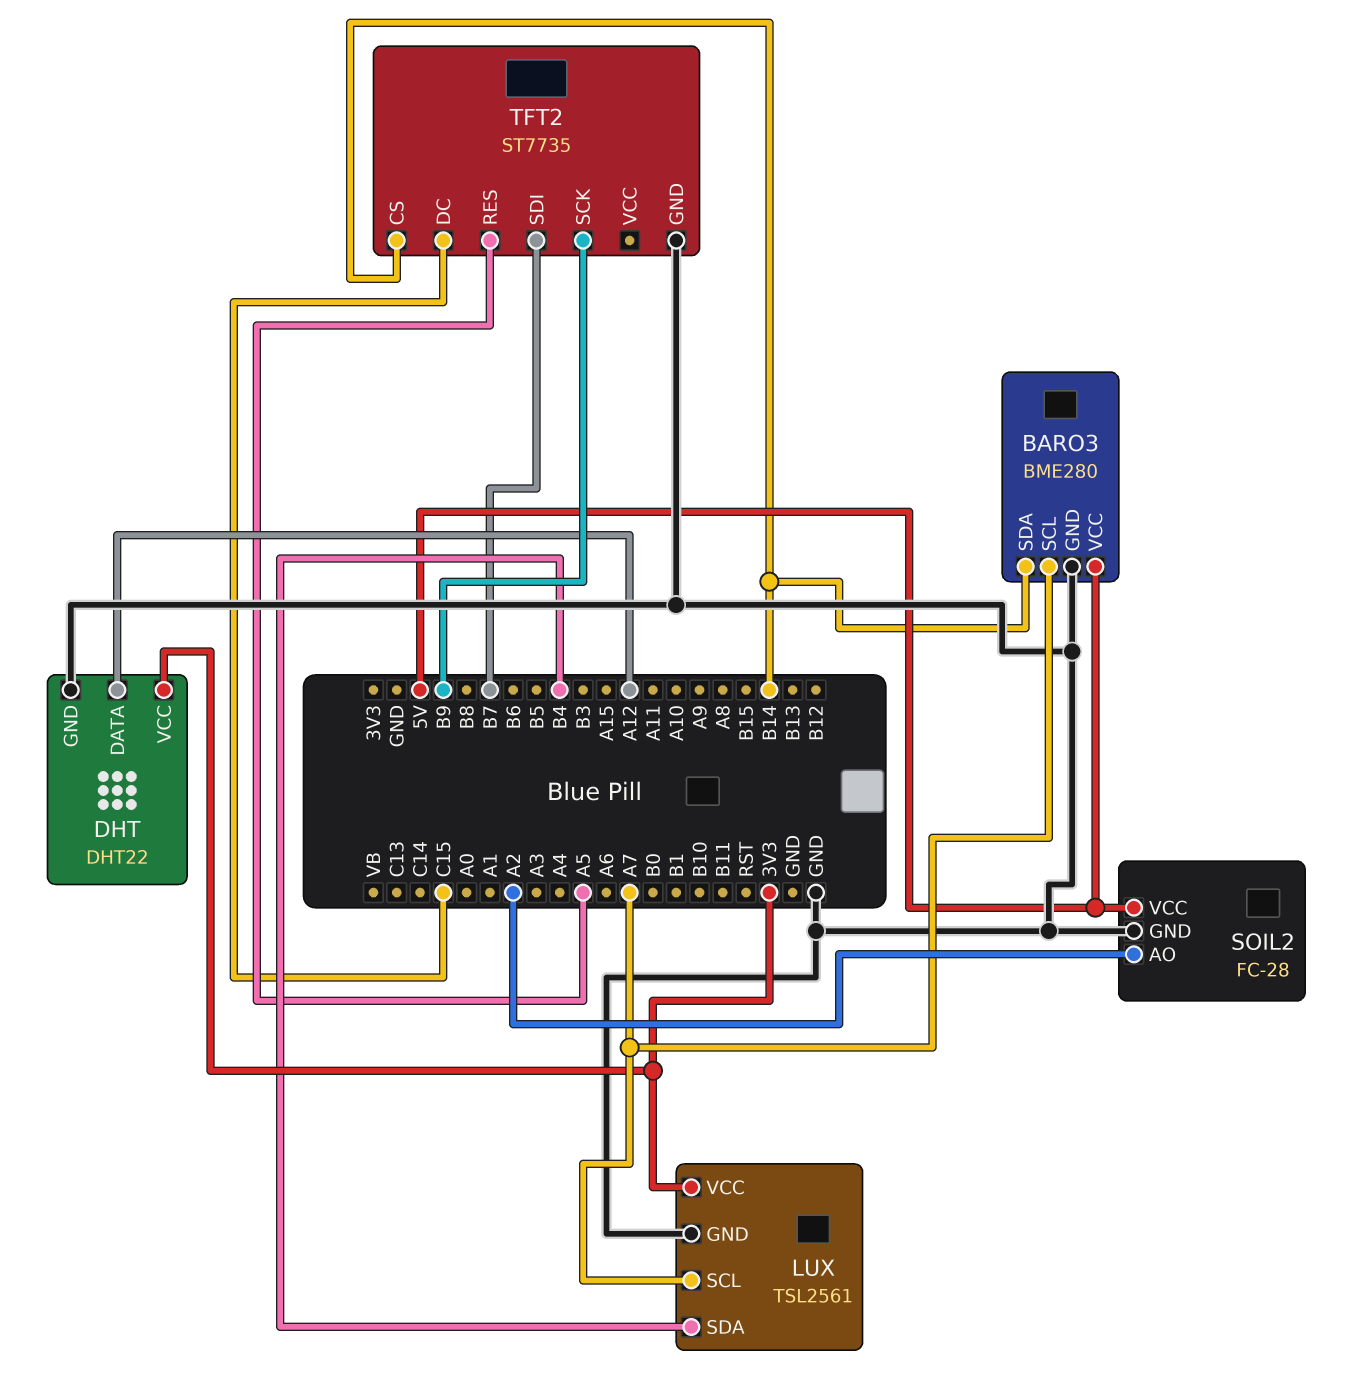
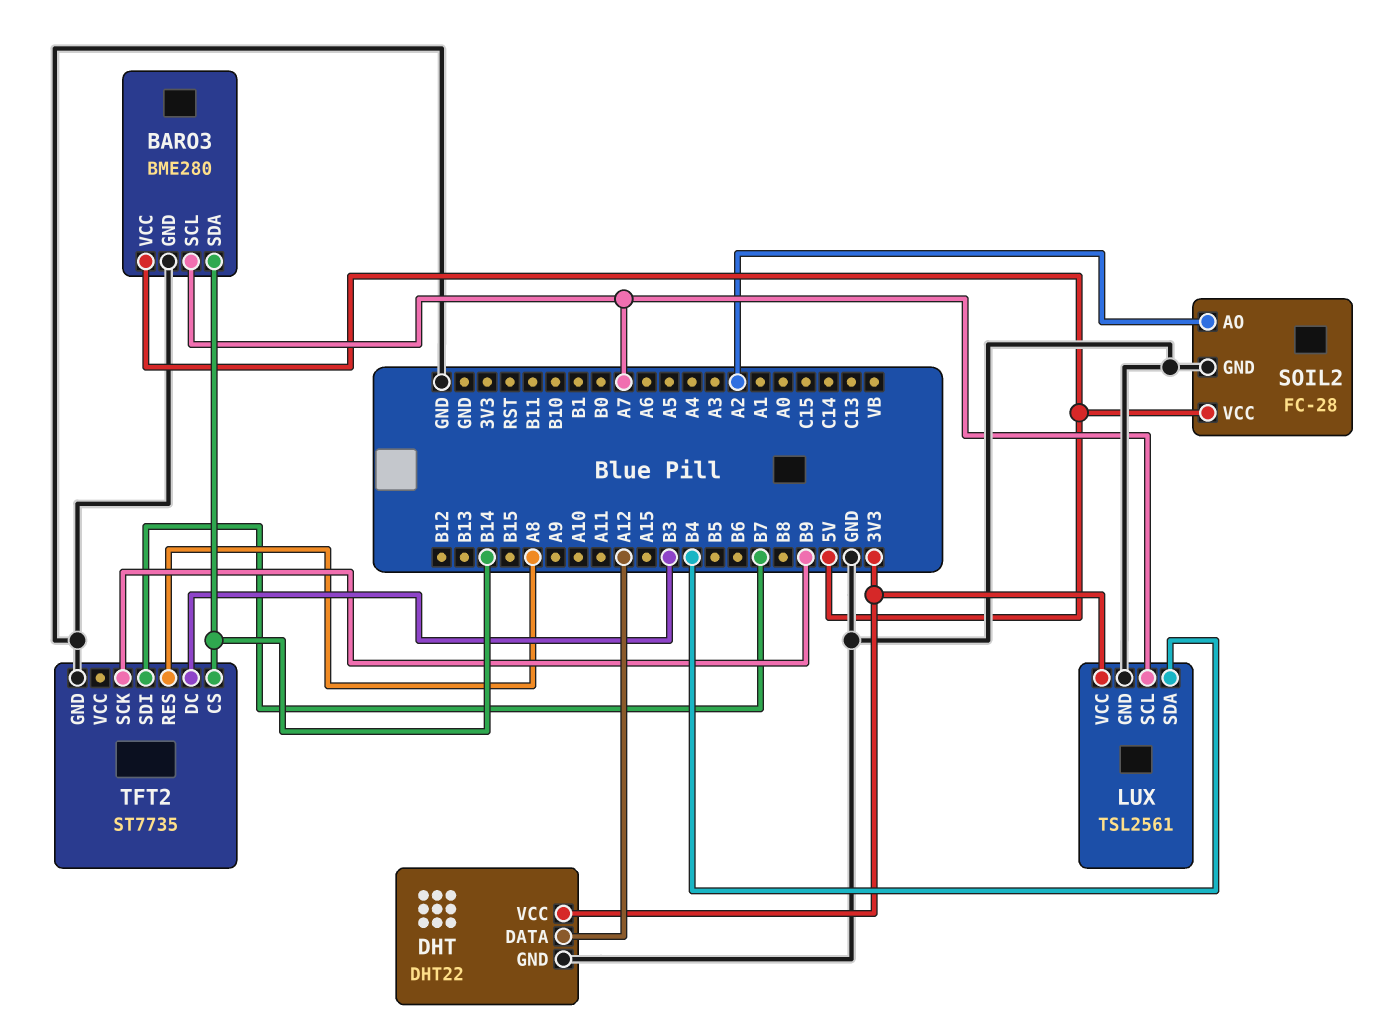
TFT2 pin DC: C15 -> B3
TFT2 pin RES: A5 -> A8

